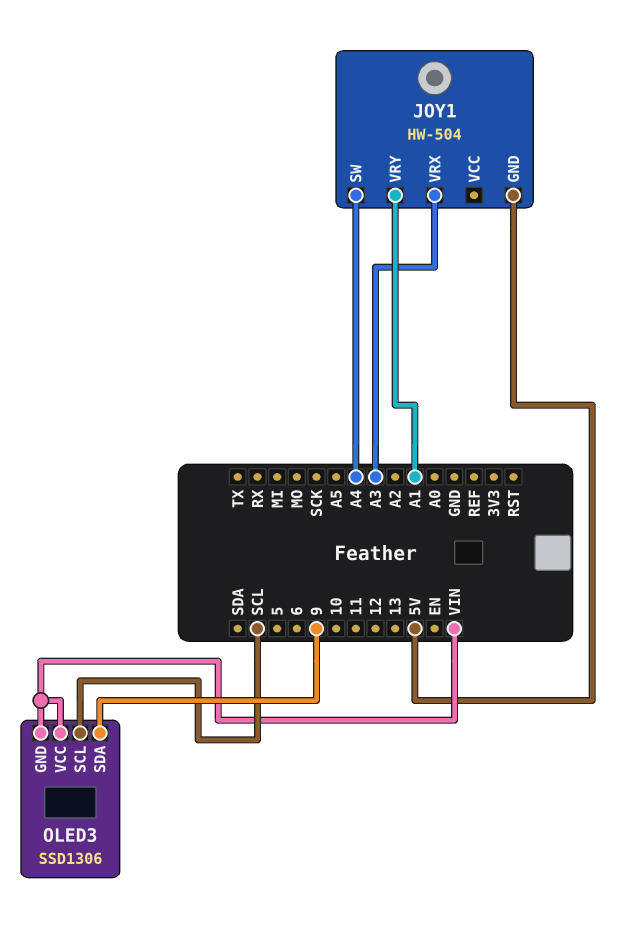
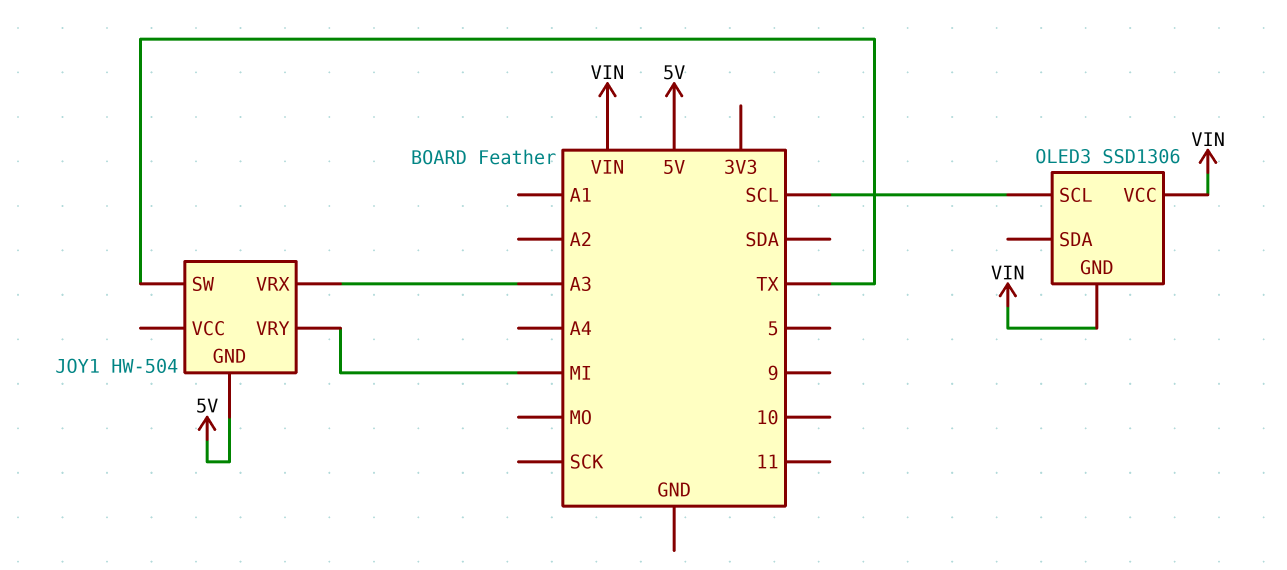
JOY1 pin SW: A4 -> TX
JOY1 pin VRY: A1 -> MI
OLED3 pin SDA: 9 -> none

